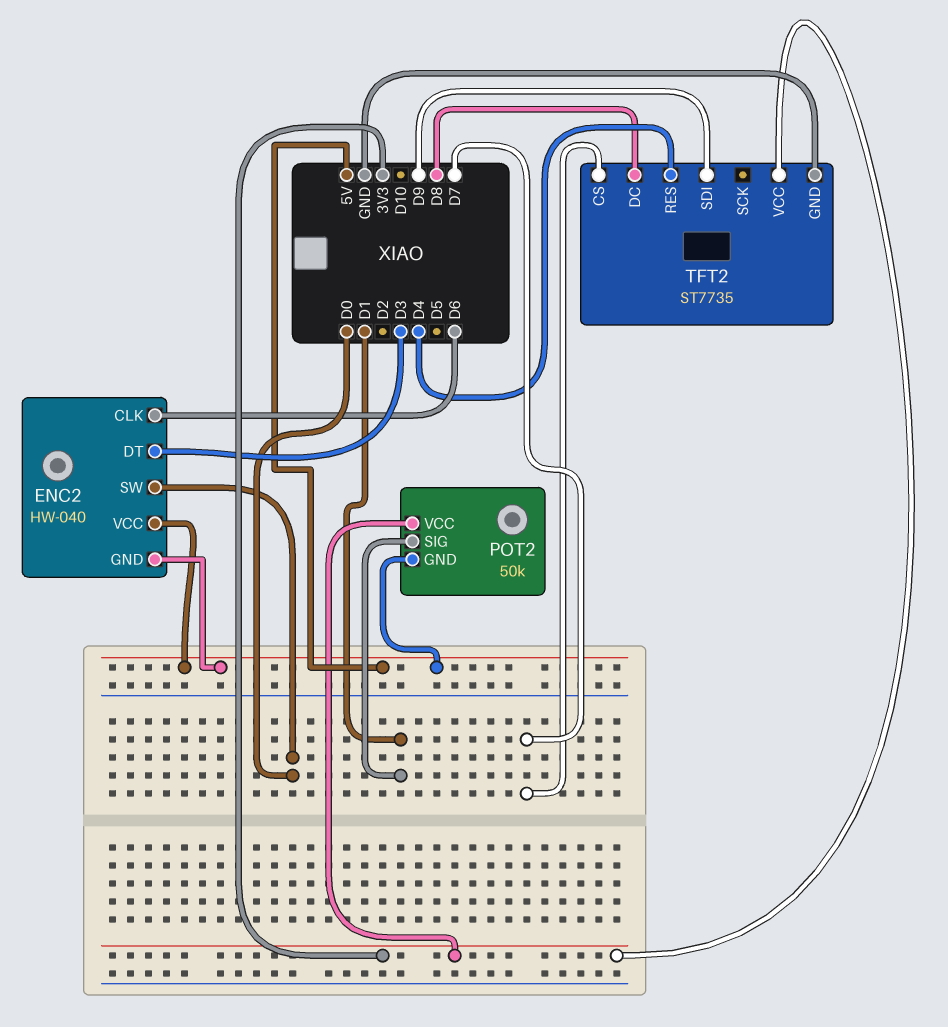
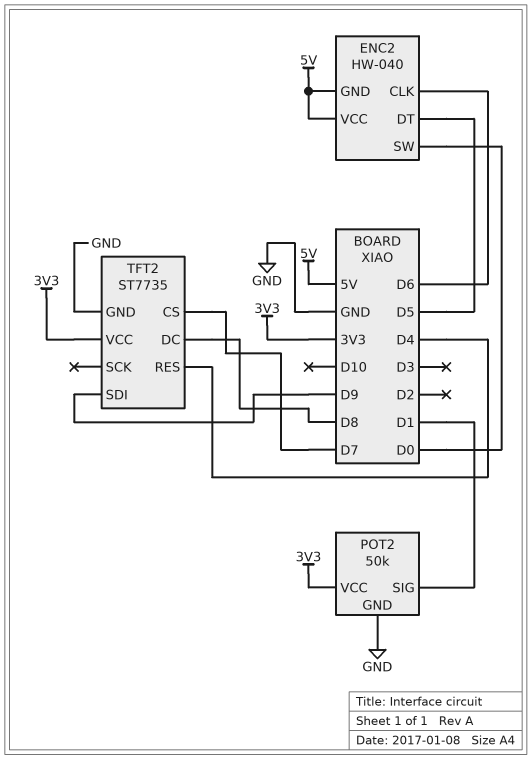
ENC2 pin DT: D3 -> D5
POT2 pin GND: 5V -> GND

